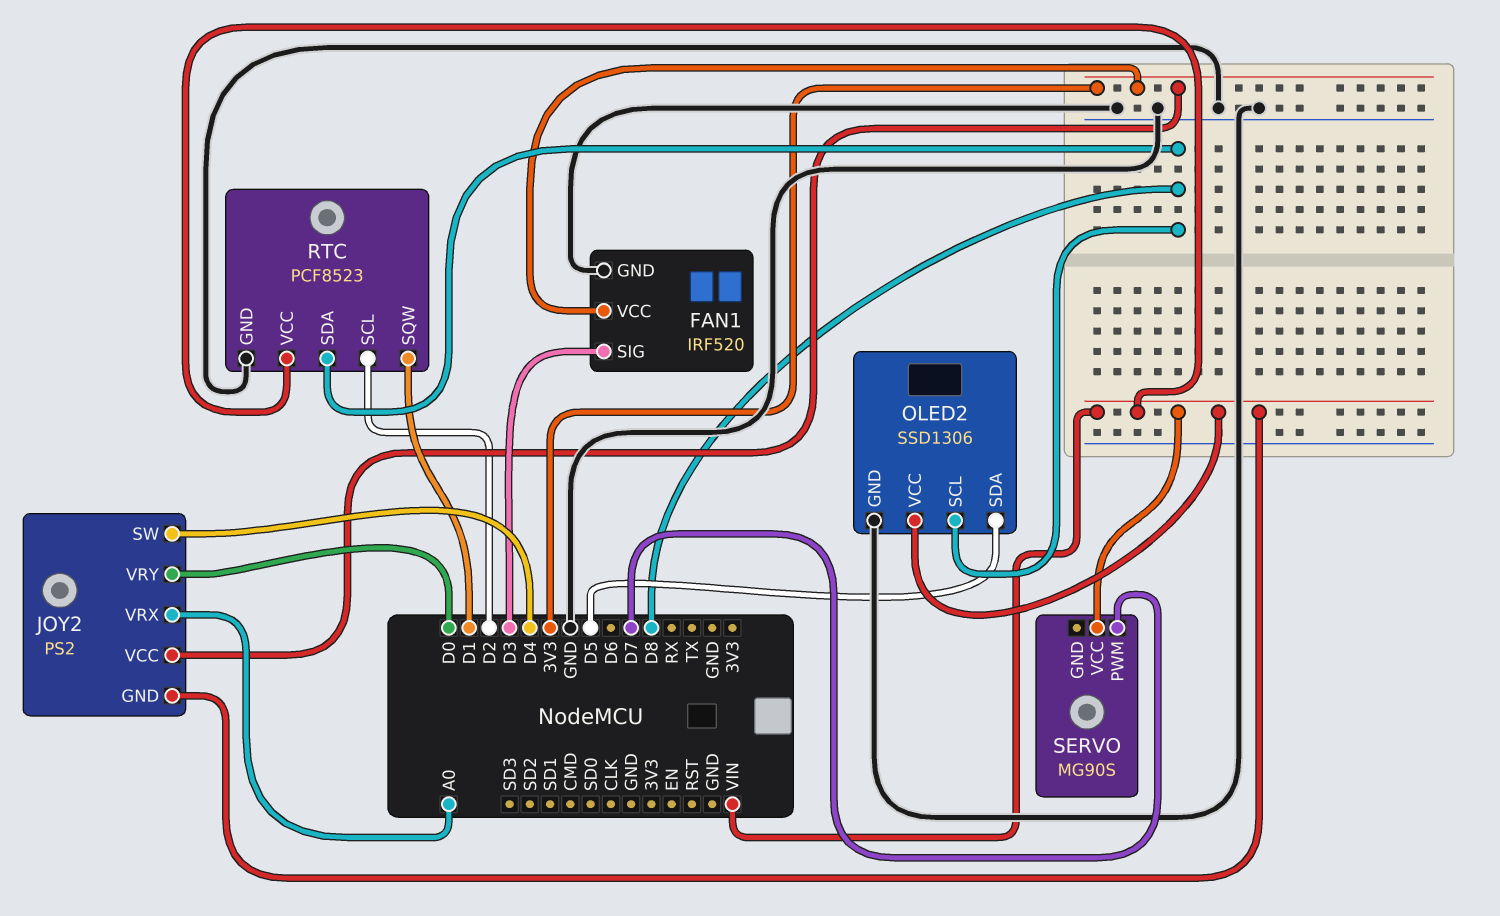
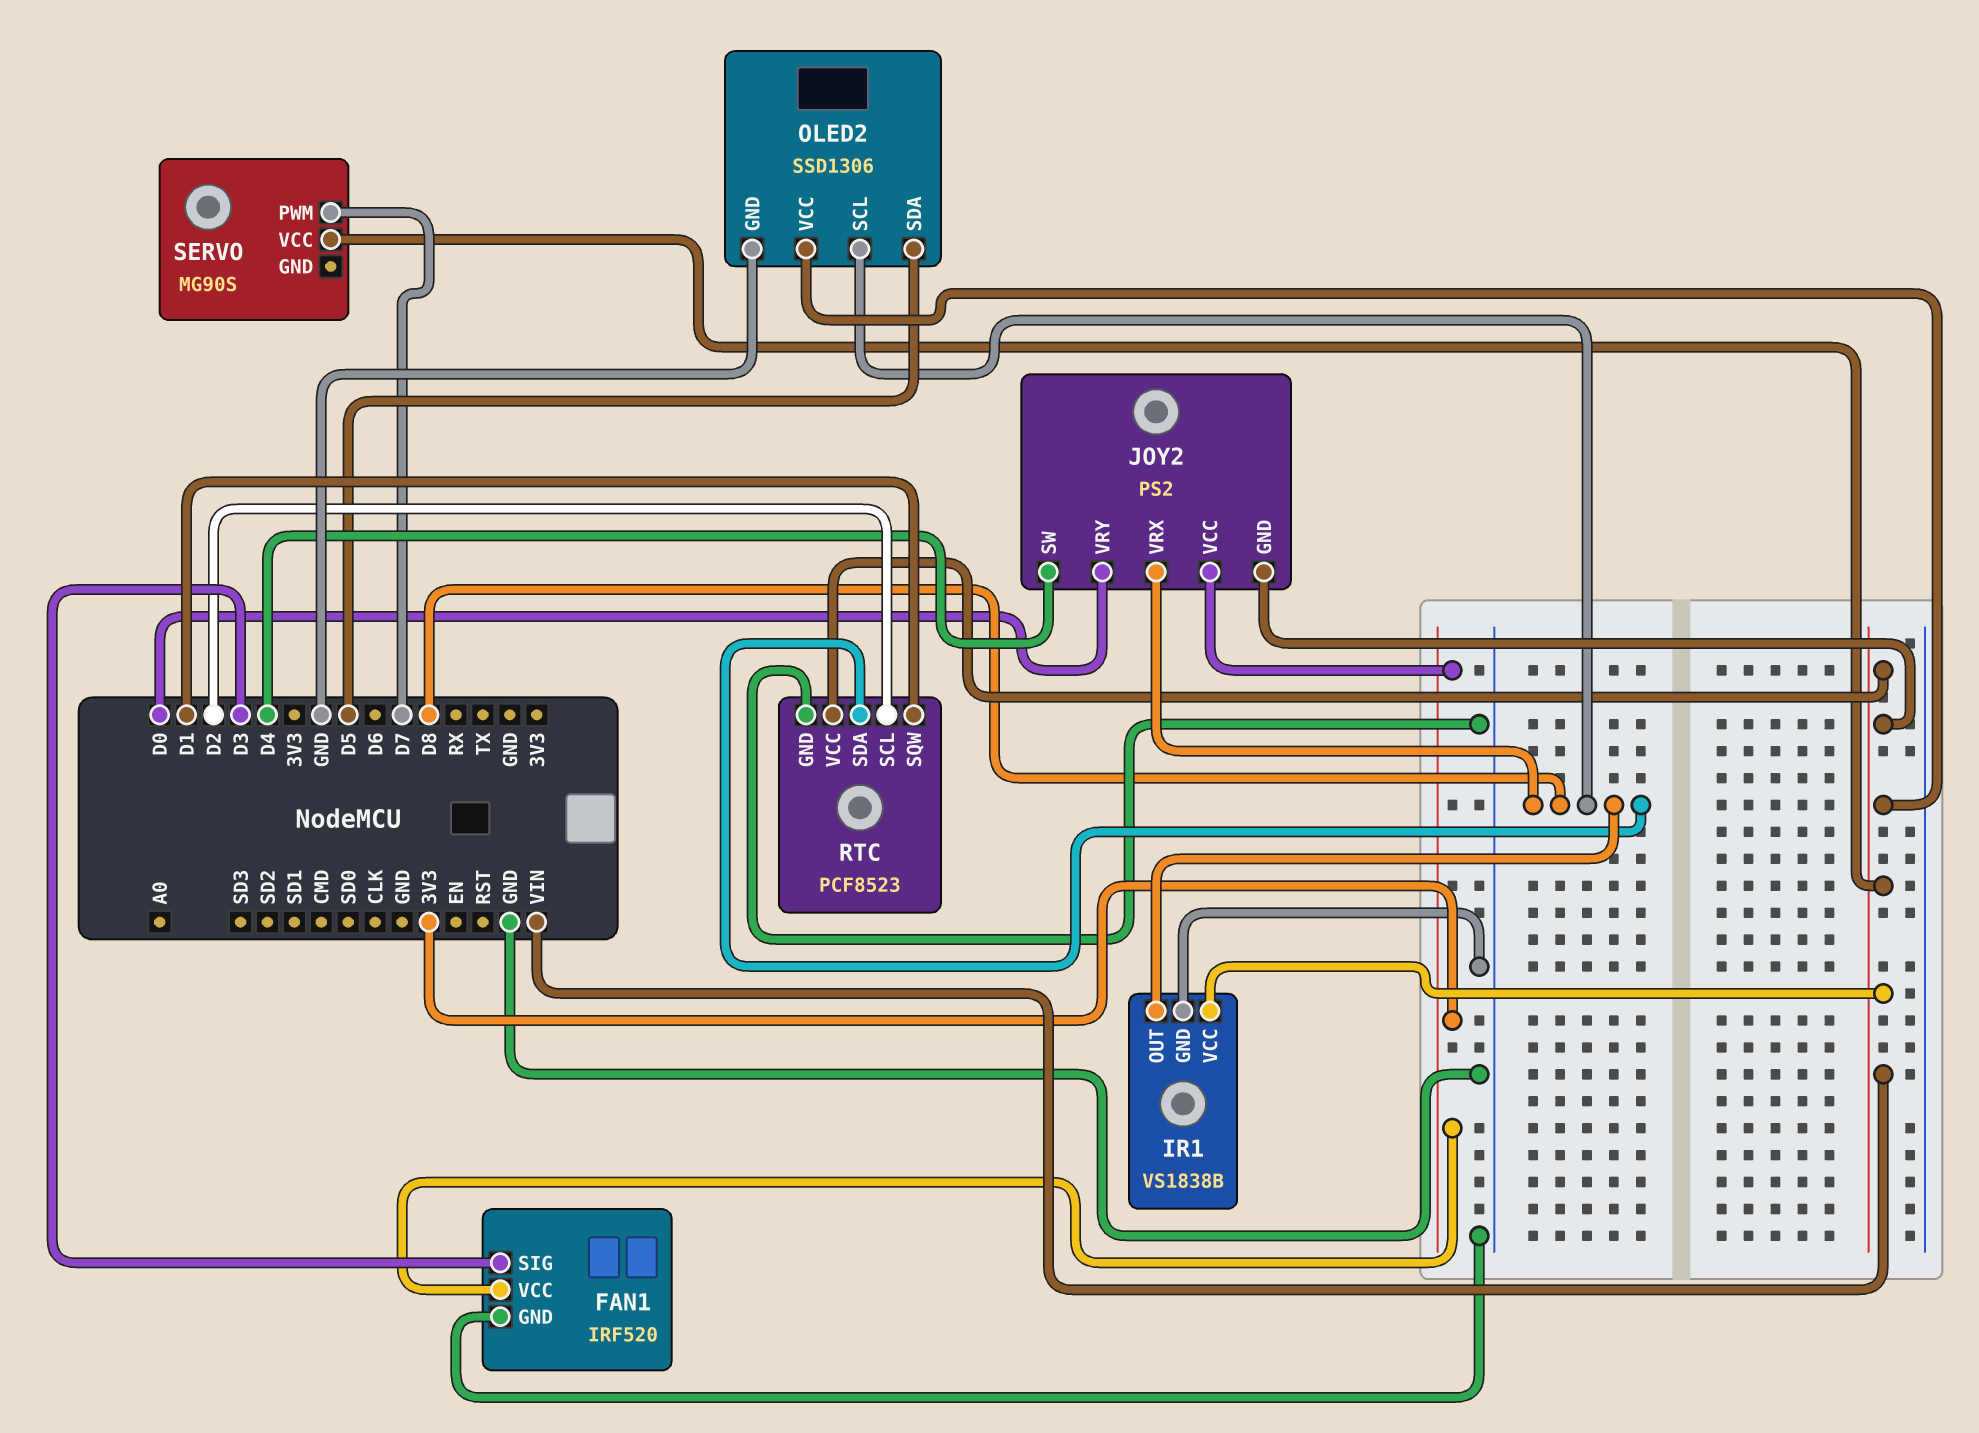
IR1: none -> VS1838B
IR1 pin GND: none -> GND
IR1 pin OUT: none -> D8
IR1 pin VCC: none -> VIN
JOY2 pin VRX: A0 -> D8

